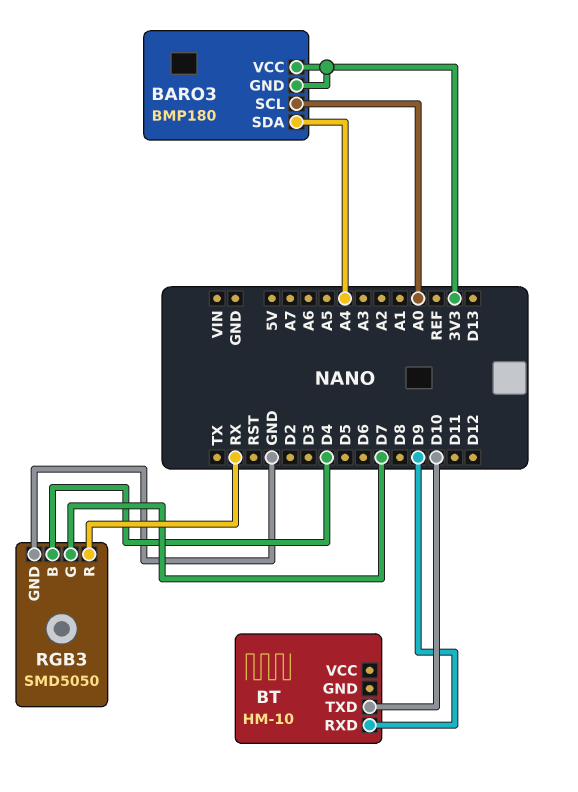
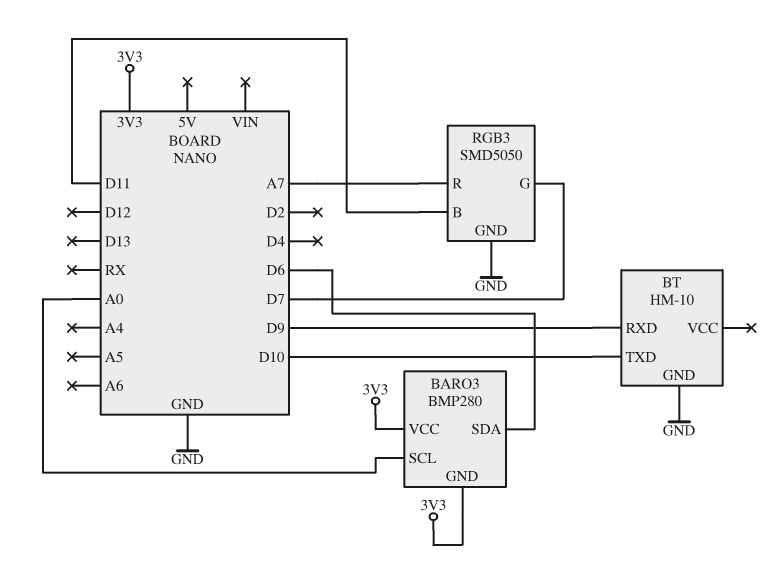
BARO3: BMP180 -> BMP280
BARO3 pin SDA: A4 -> D6
BT pin GND: none -> GND
RGB3 pin B: D4 -> D11
RGB3 pin R: RX -> A7

